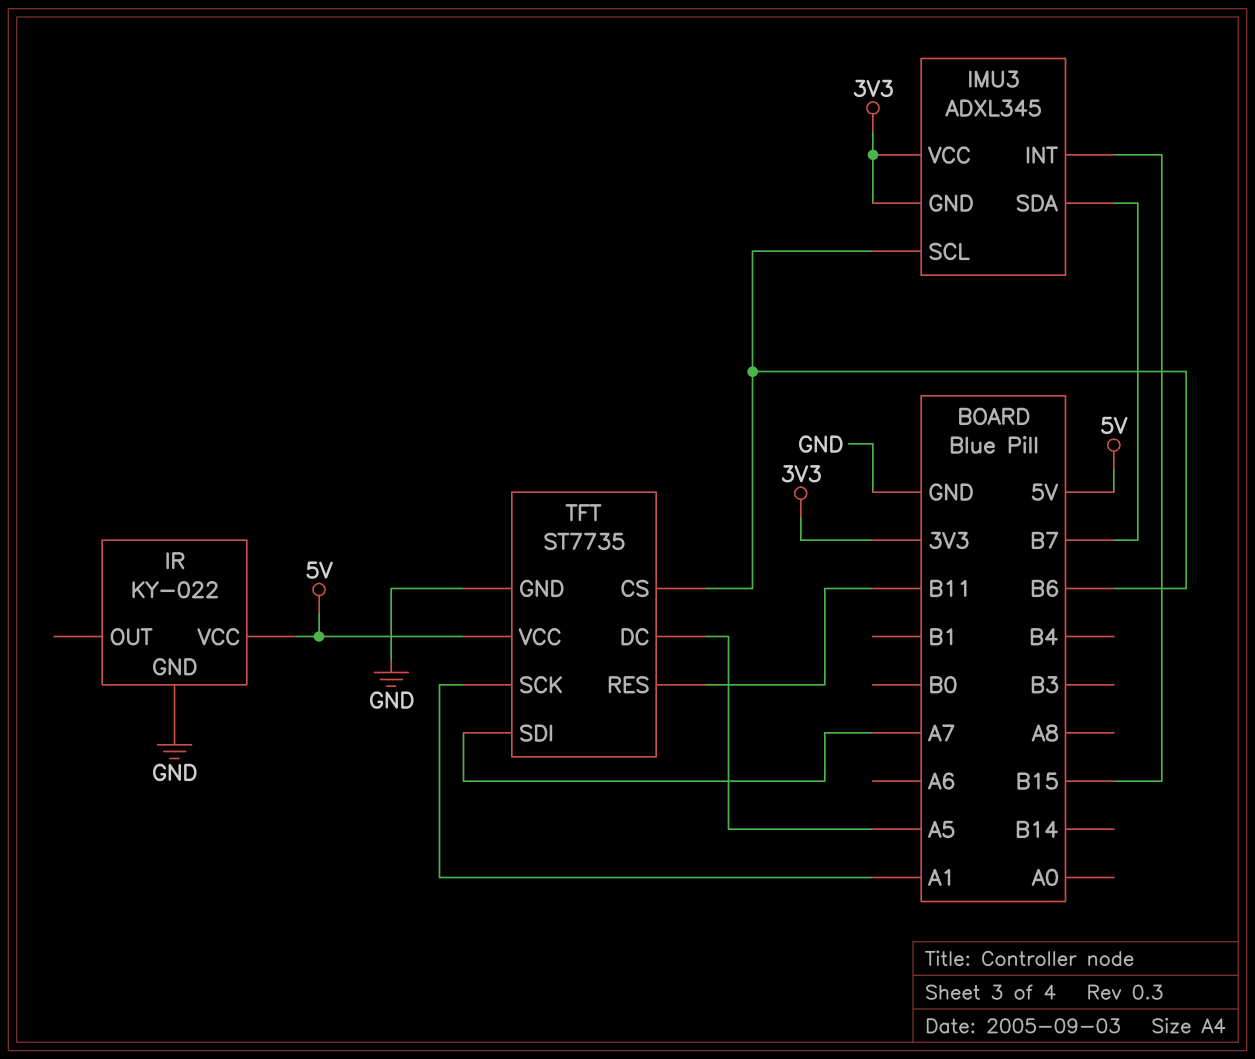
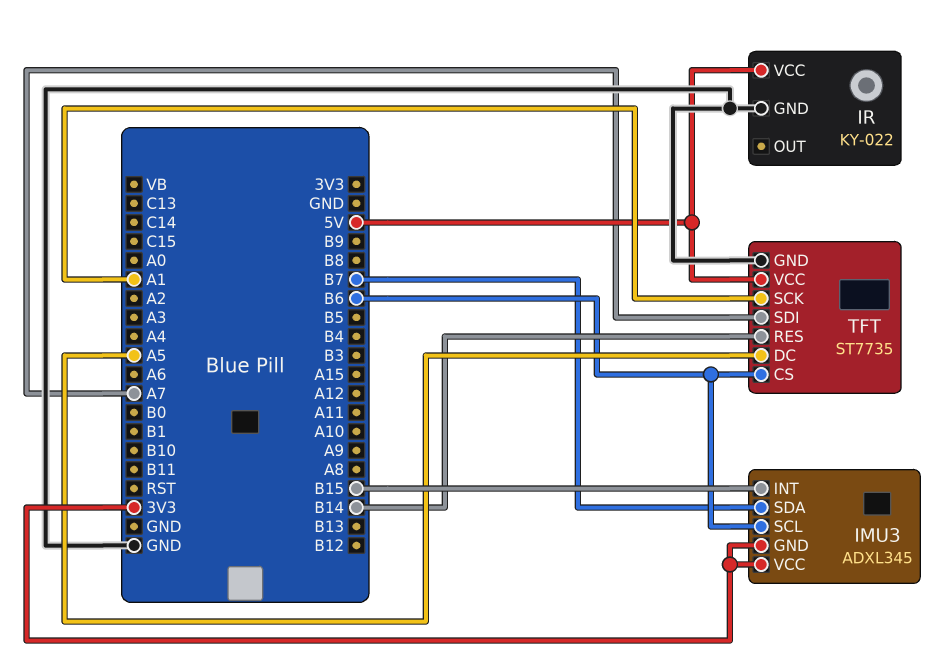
TFT pin RES: B11 -> B14

